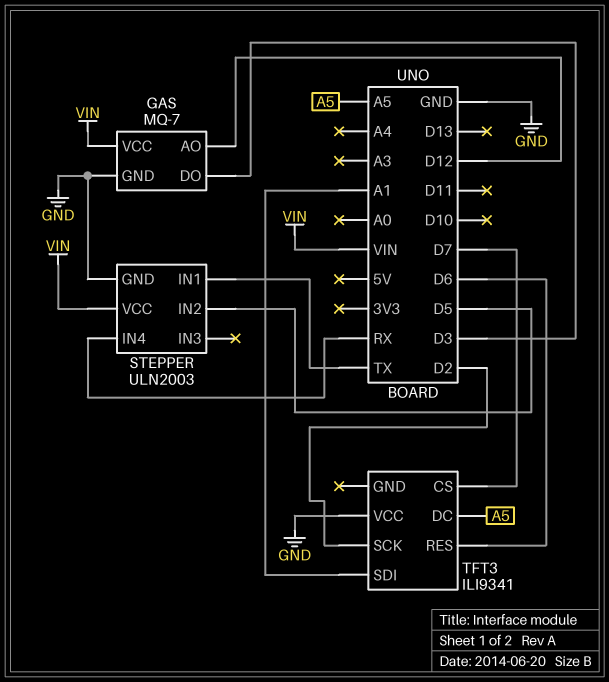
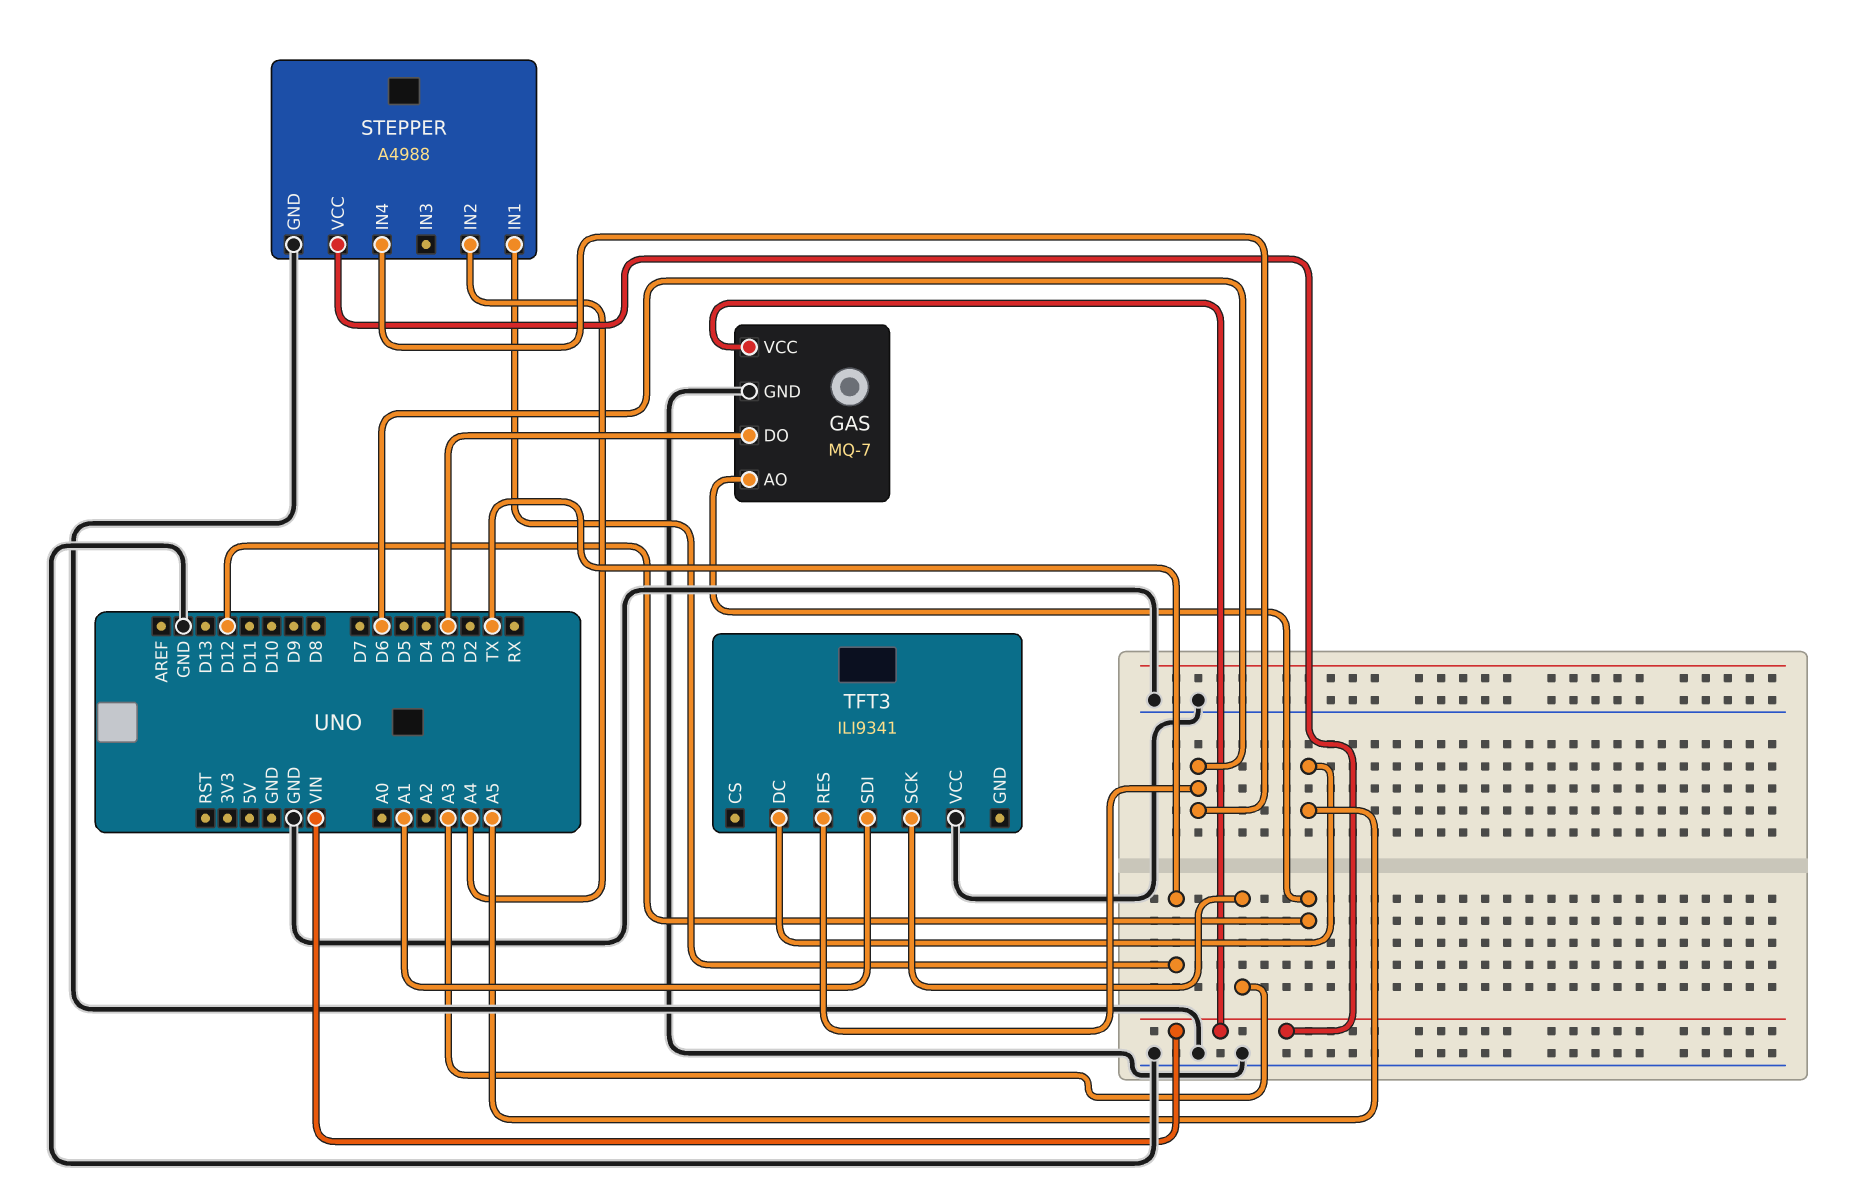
STEPPER: ULN2003 -> A4988
STEPPER pin IN2: D5 -> A4
STEPPER pin IN4: RX -> D6
TFT3 pin CS: D7 -> none
TFT3 pin SCK: D2 -> A3

